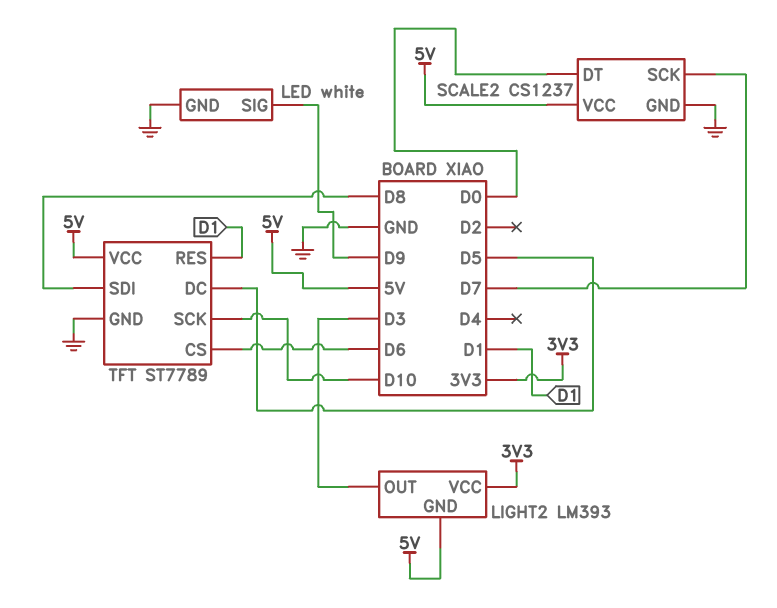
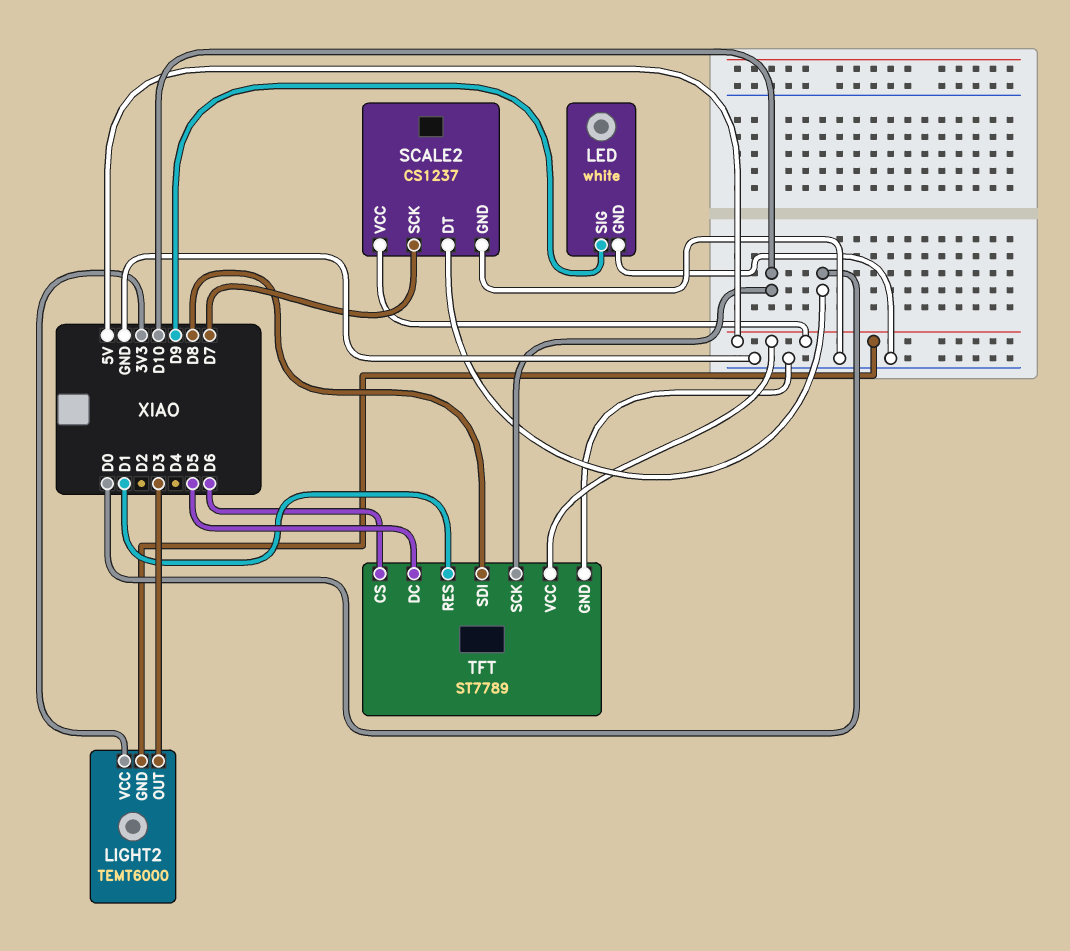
LIGHT2: LM393 -> TEMT6000

